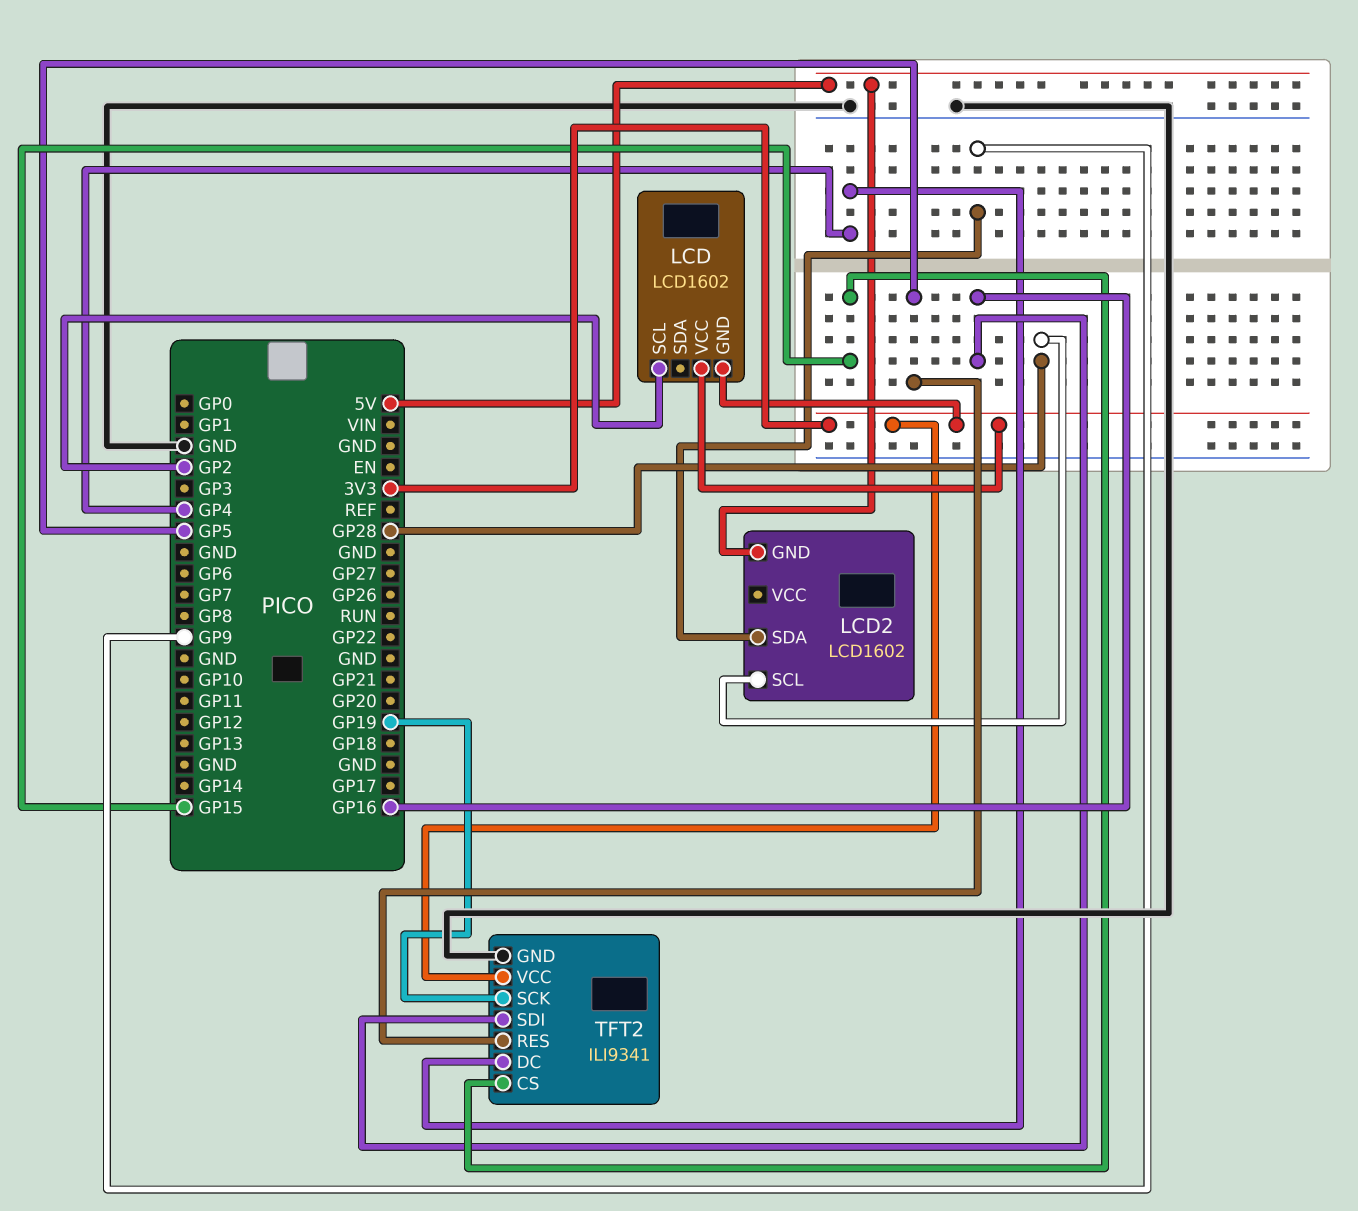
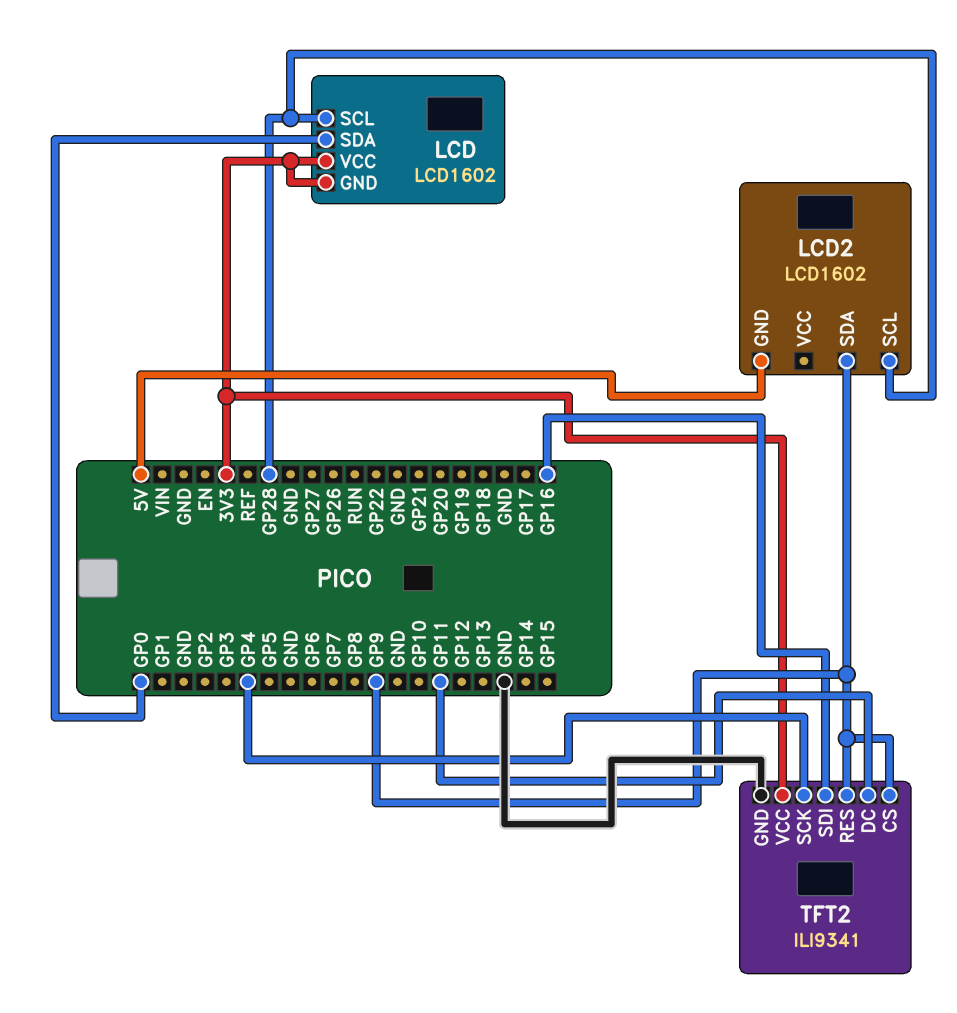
LCD pin SCL: GP2 -> GP28
LCD pin SDA: none -> GP0
TFT2 pin CS: GP15 -> GP9
TFT2 pin DC: GP4 -> GP11
TFT2 pin RES: GP5 -> GP9
TFT2 pin SCK: GP19 -> GP4

